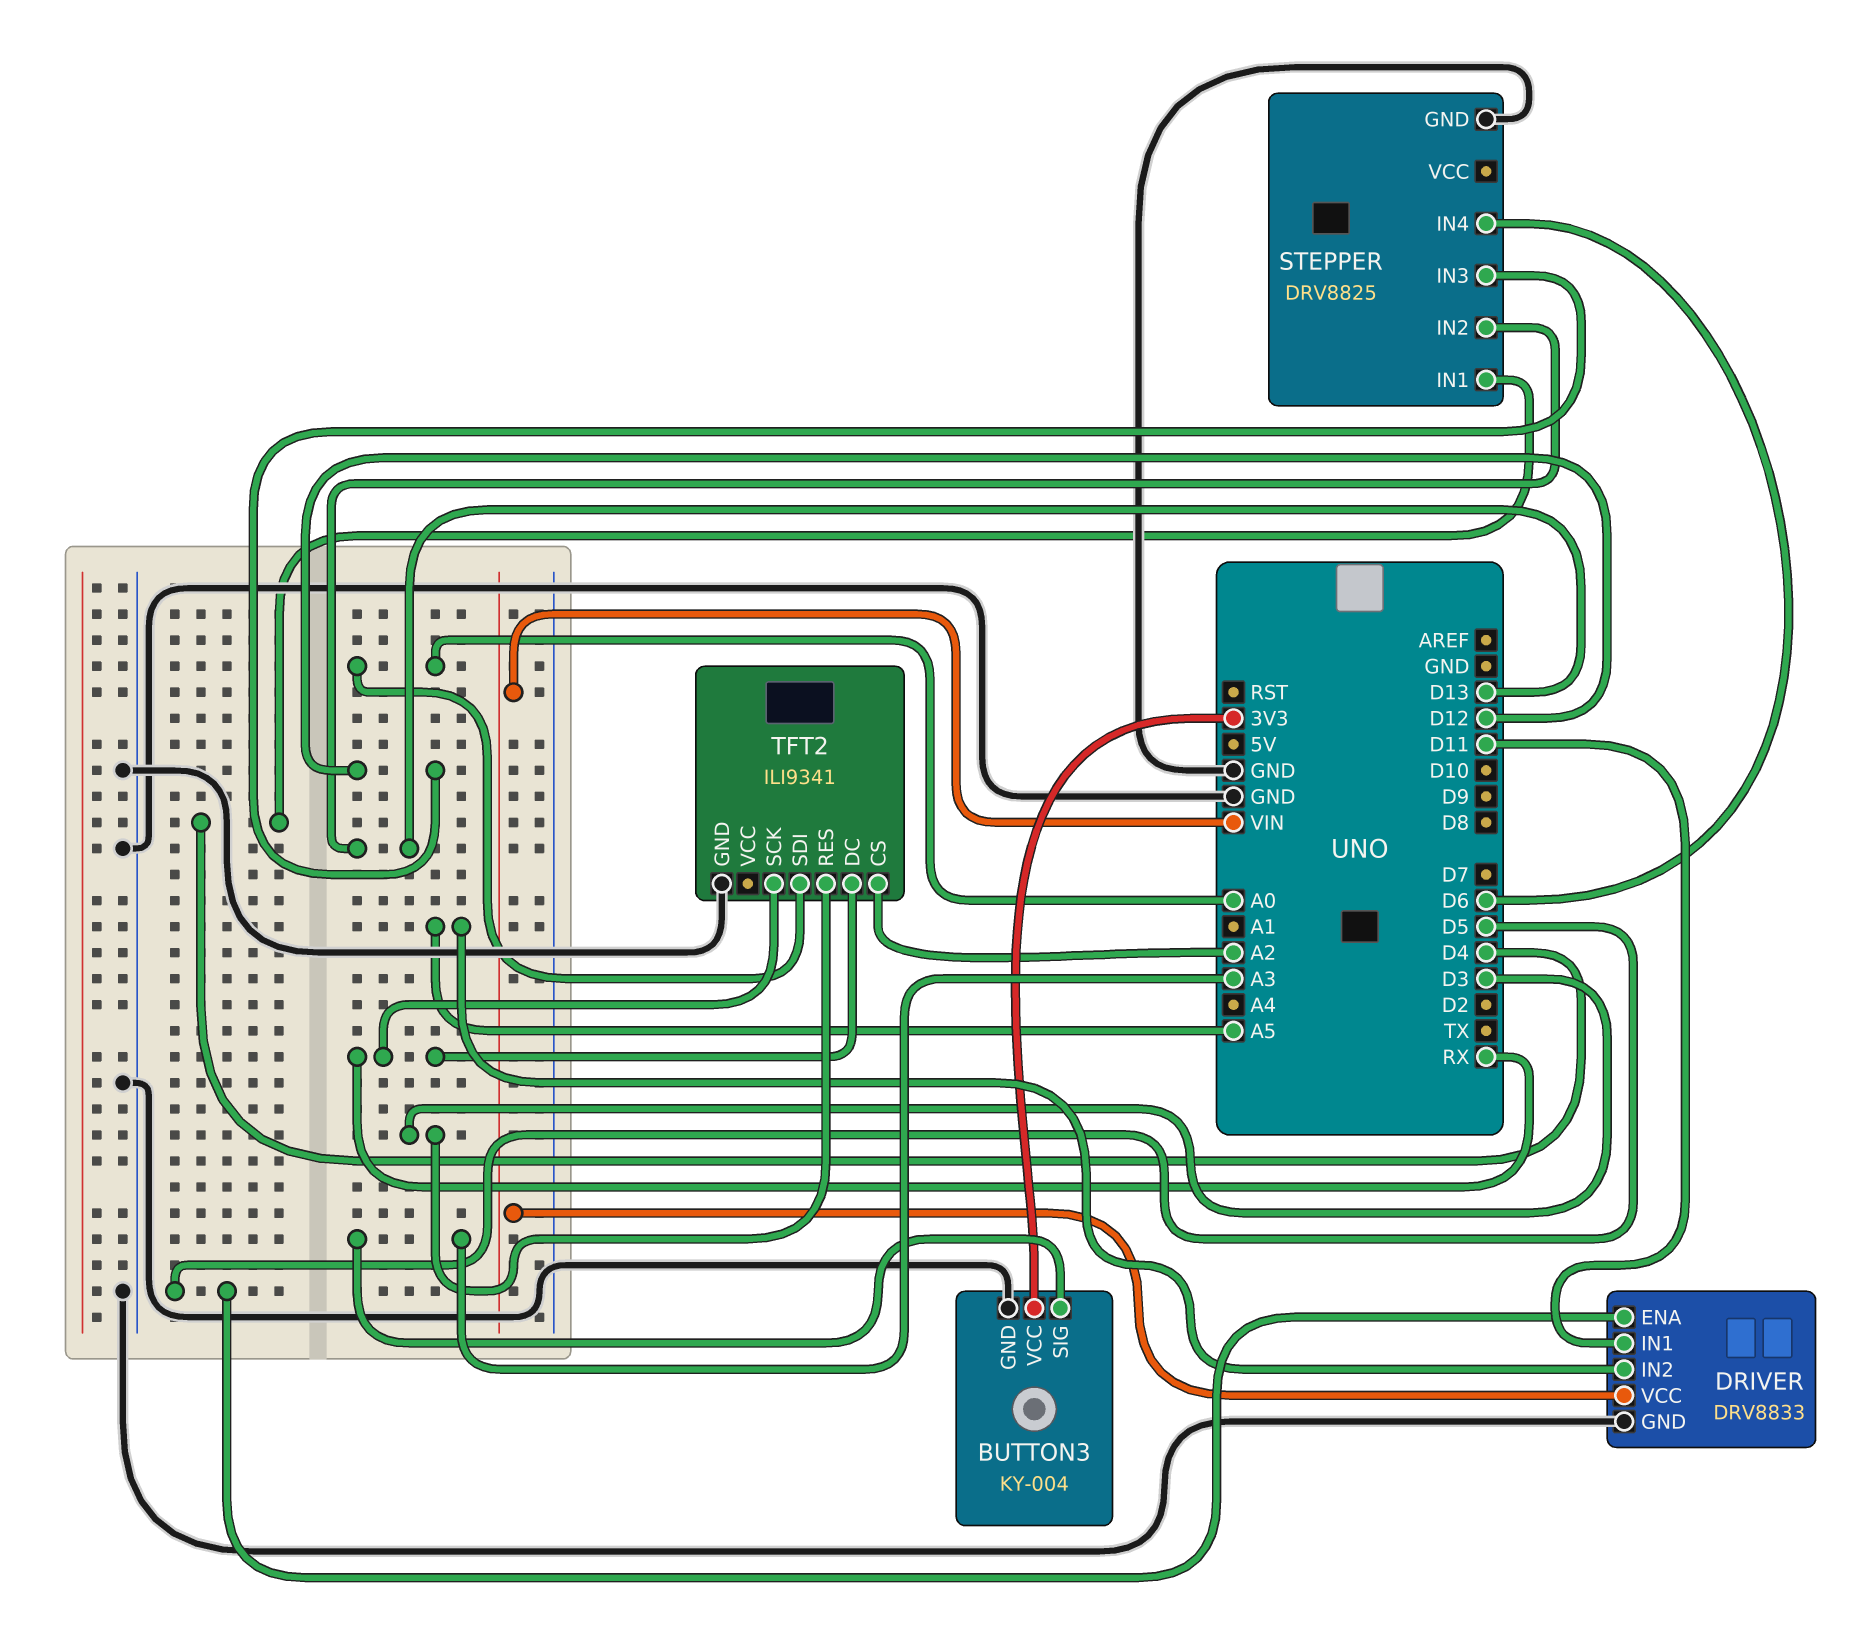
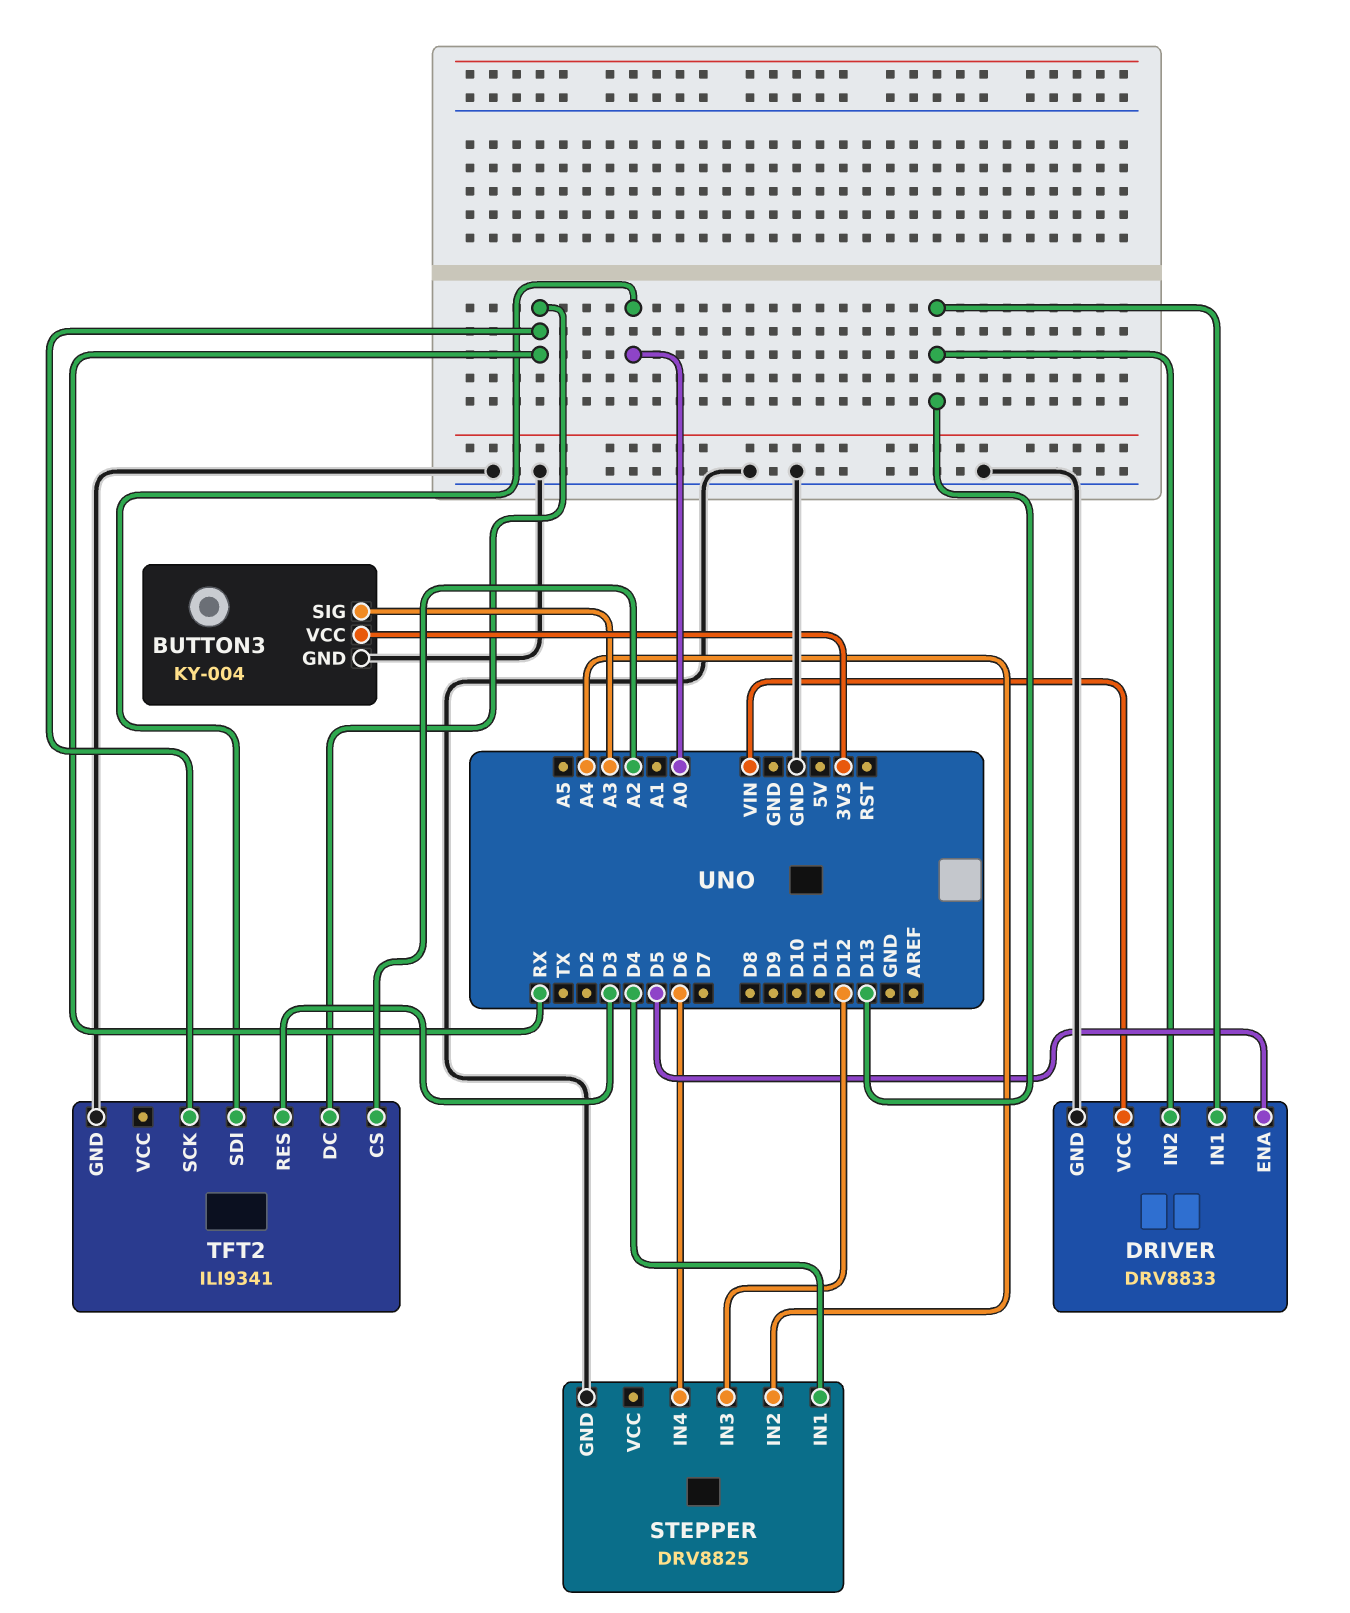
DRIVER pin IN1: D11 -> D13
DRIVER pin IN2: A5 -> D13
STEPPER pin IN2: D13 -> A4

